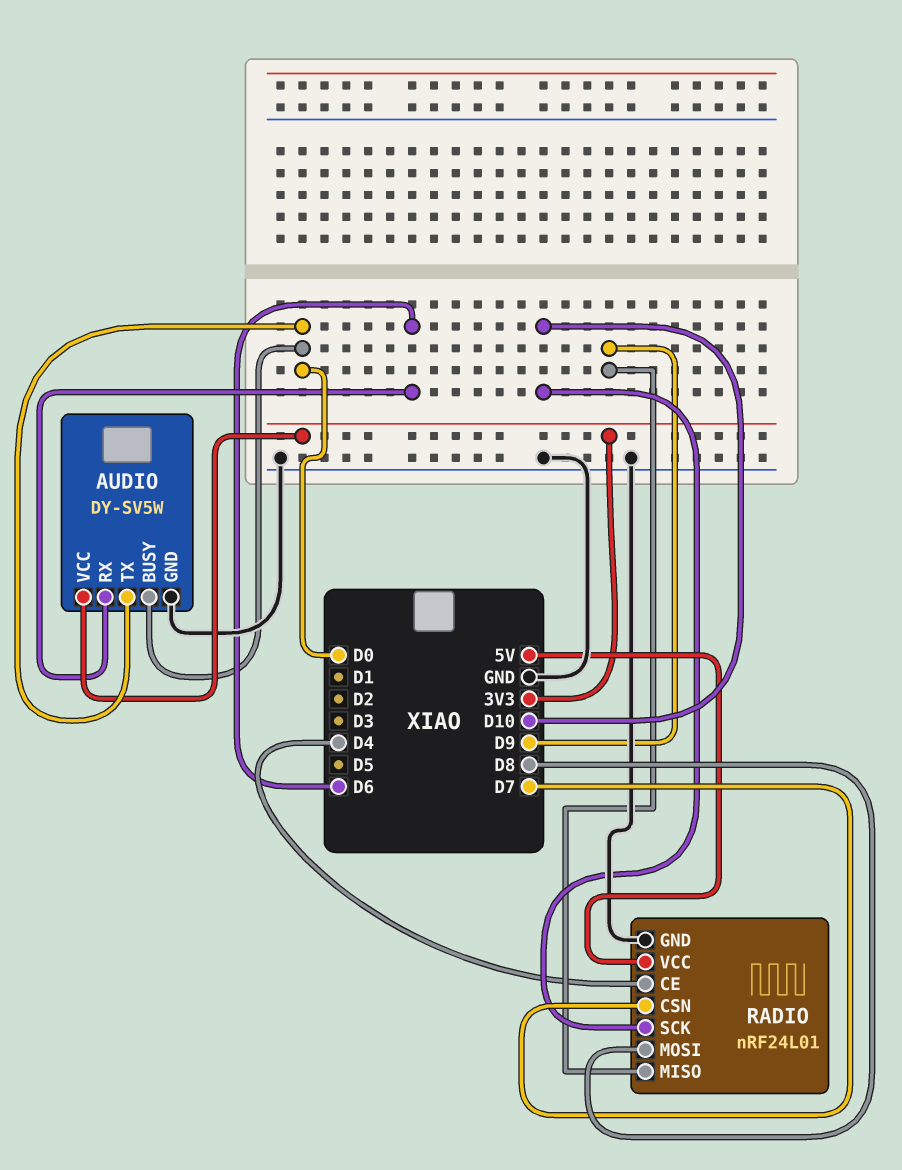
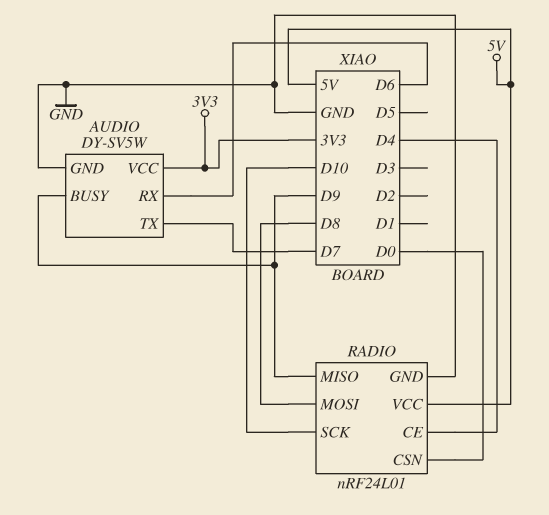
AUDIO pin BUSY: D0 -> D9
AUDIO pin TX: D0 -> D7
RADIO pin CSN: D7 -> D0

